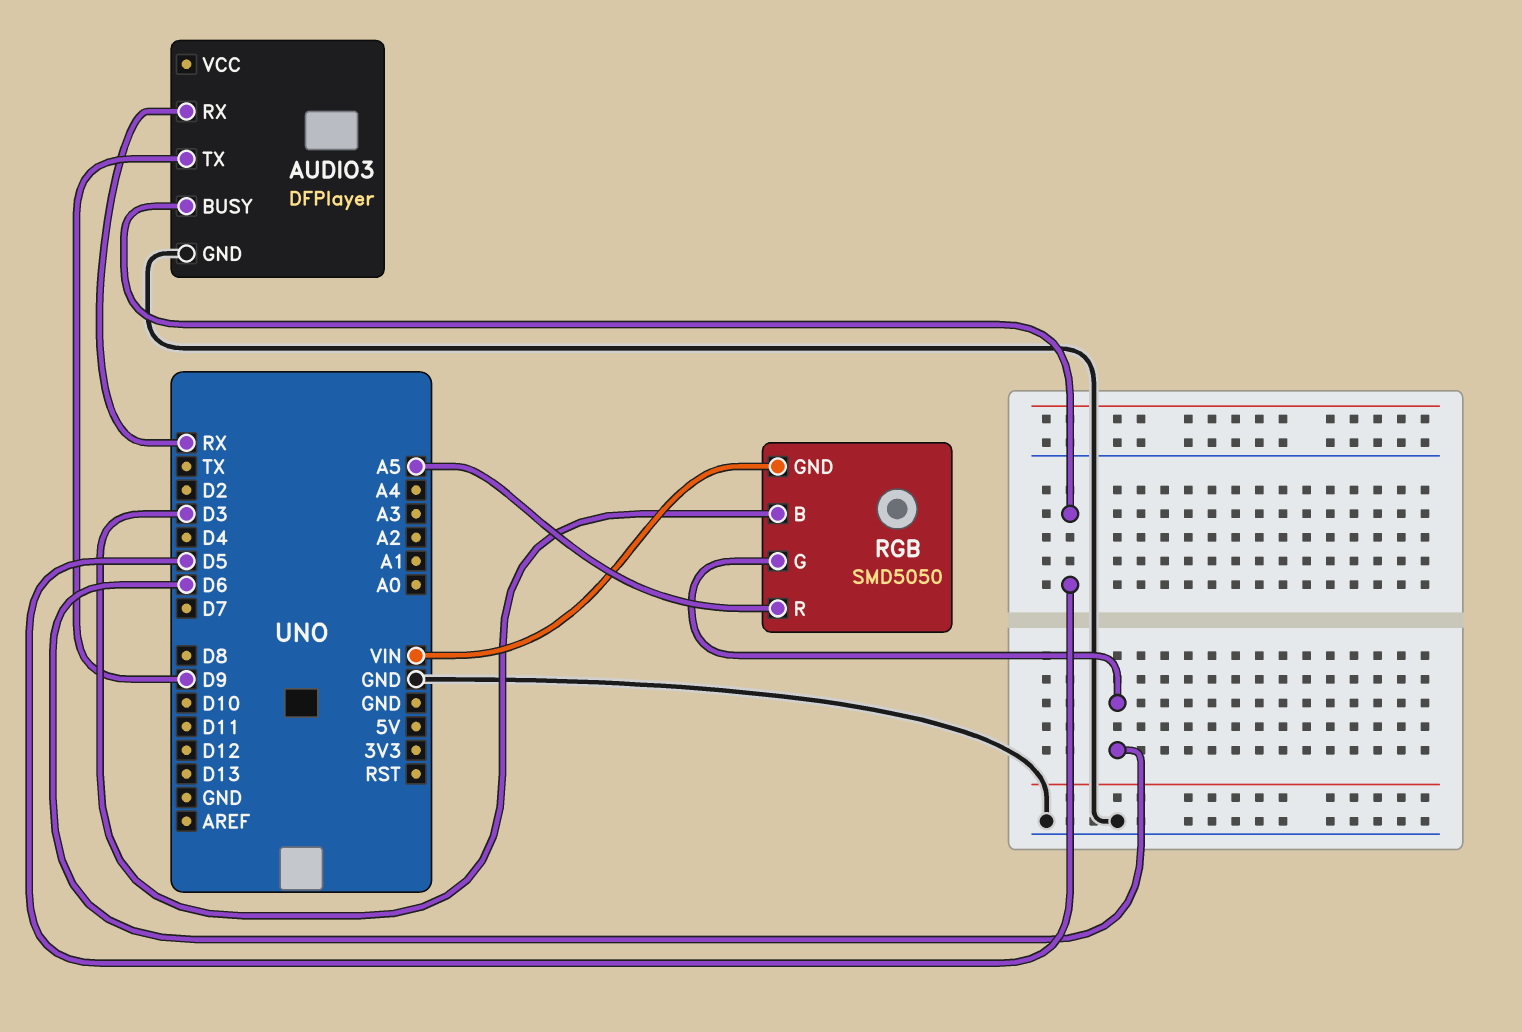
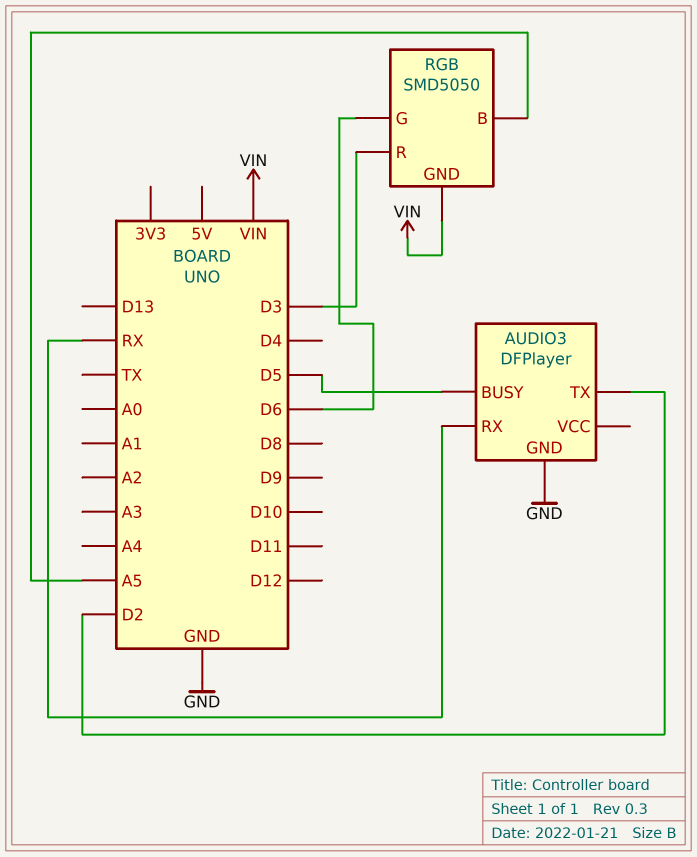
AUDIO3 pin TX: D9 -> D2
RGB pin B: D3 -> A5
RGB pin R: A5 -> D3

